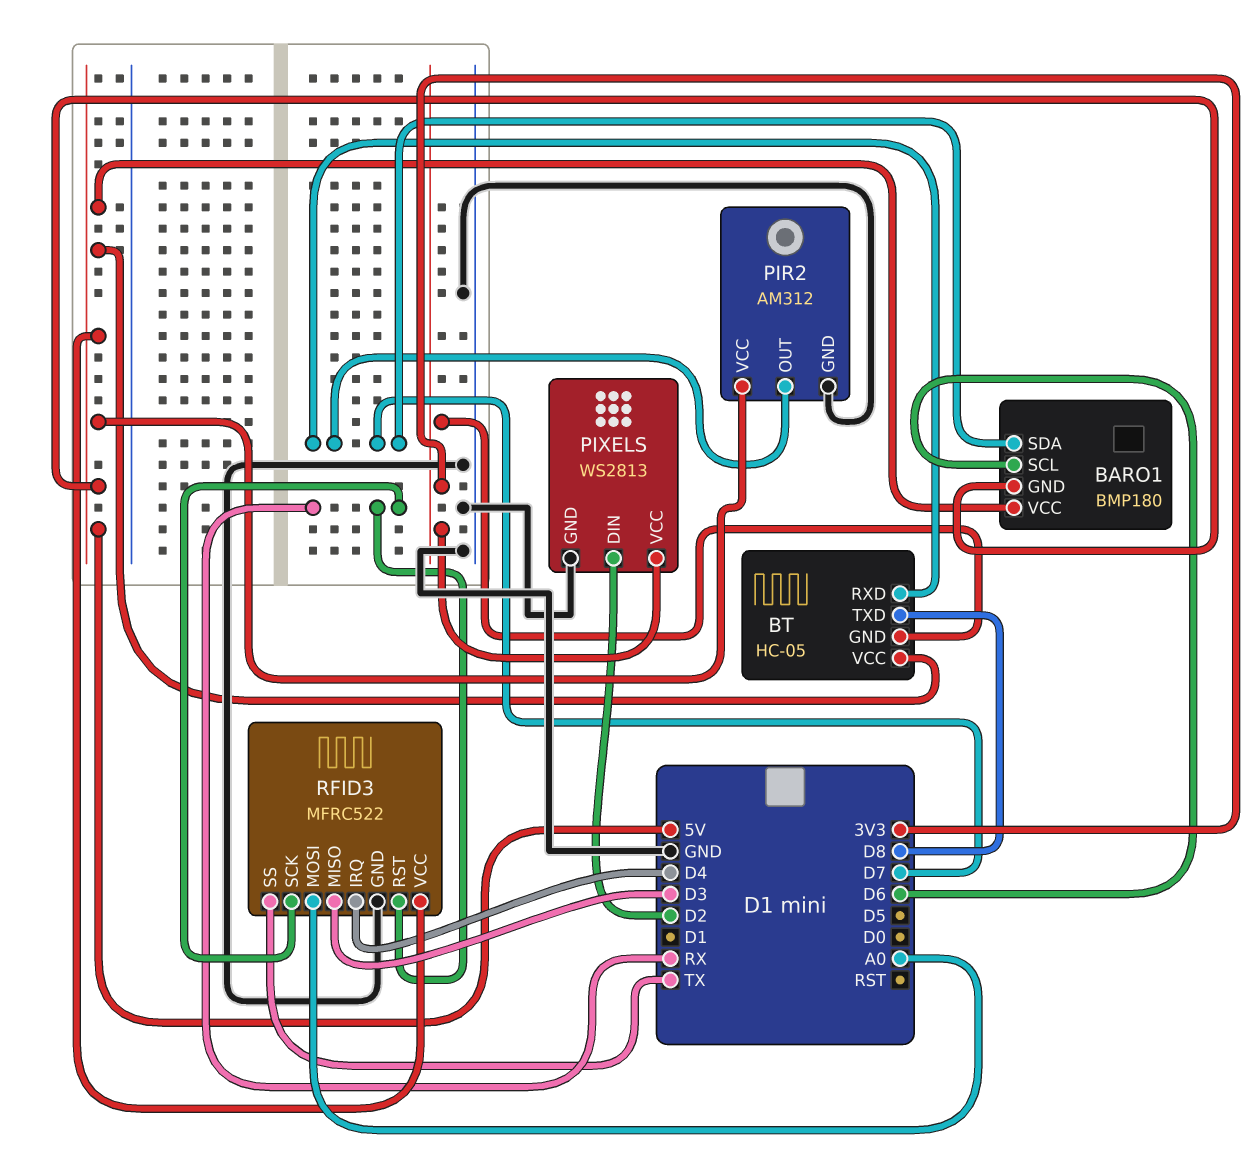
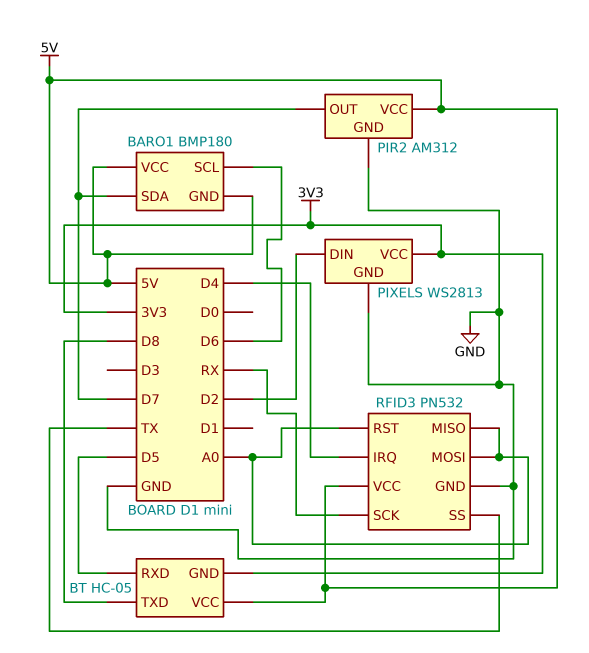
BT pin RXD: D7 -> D5
RFID3: MFRC522 -> PN532
RFID3 pin MISO: D3 -> A0
RFID3 pin RST: RX -> A0

